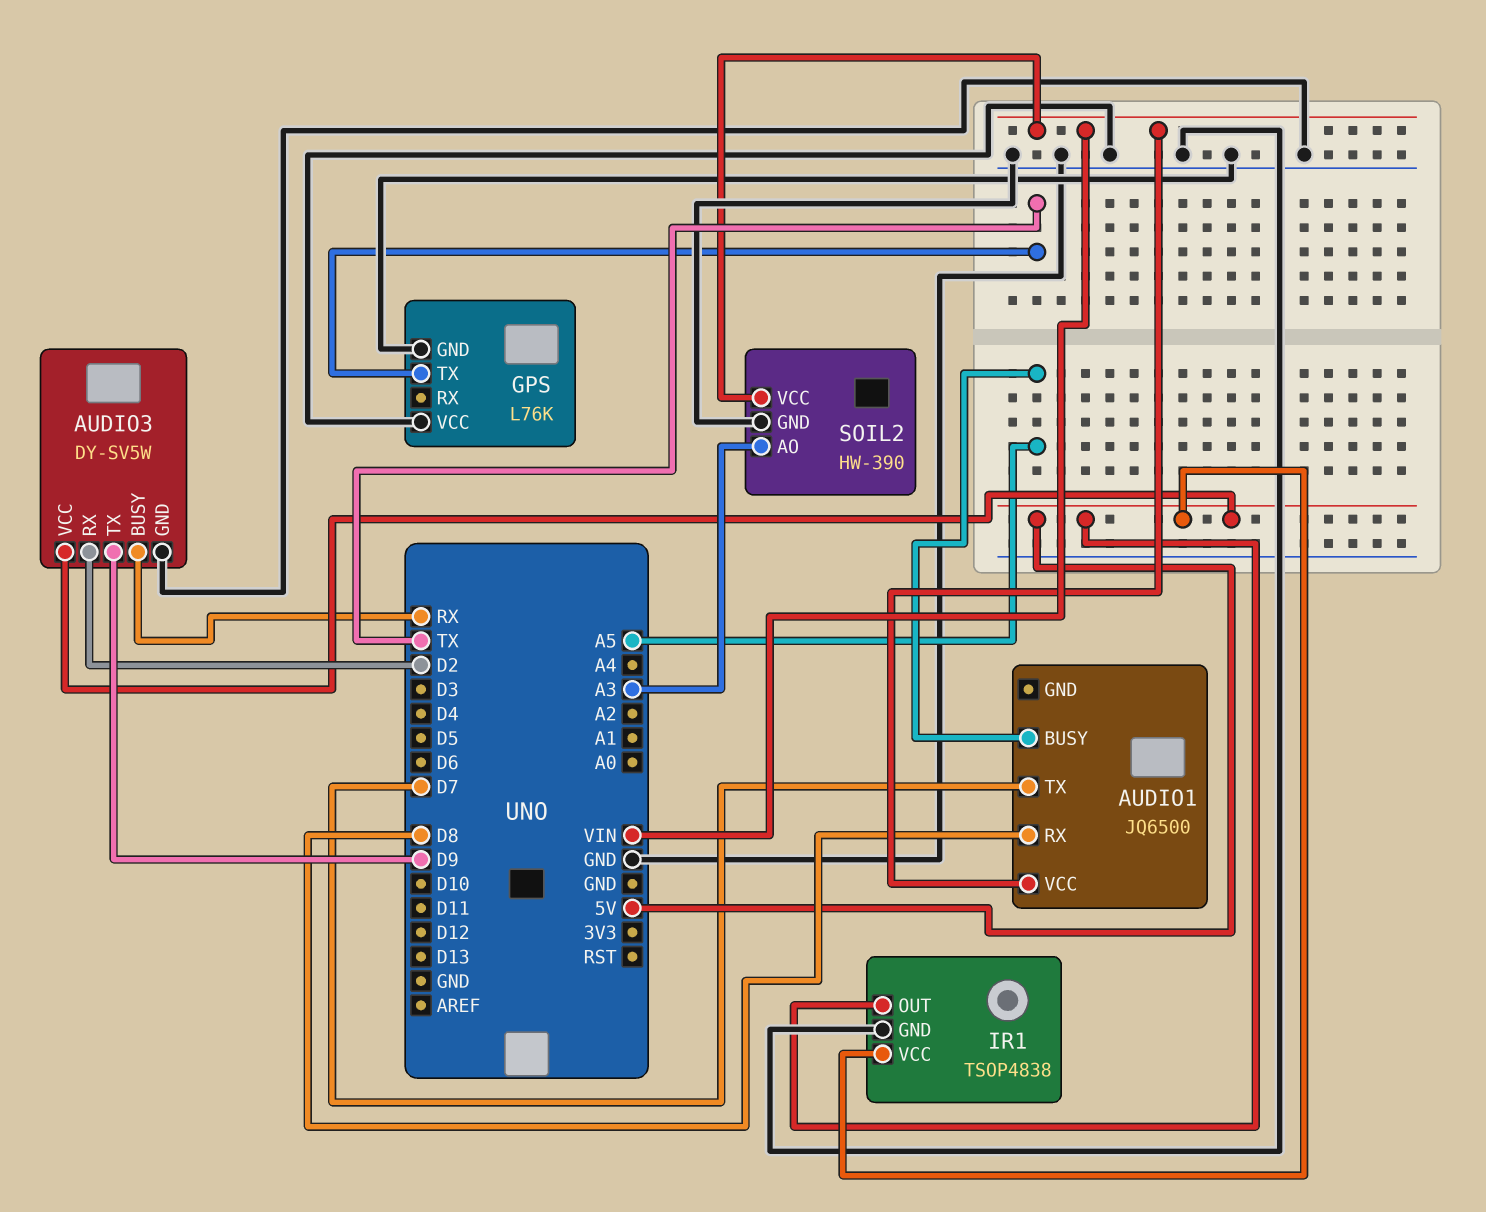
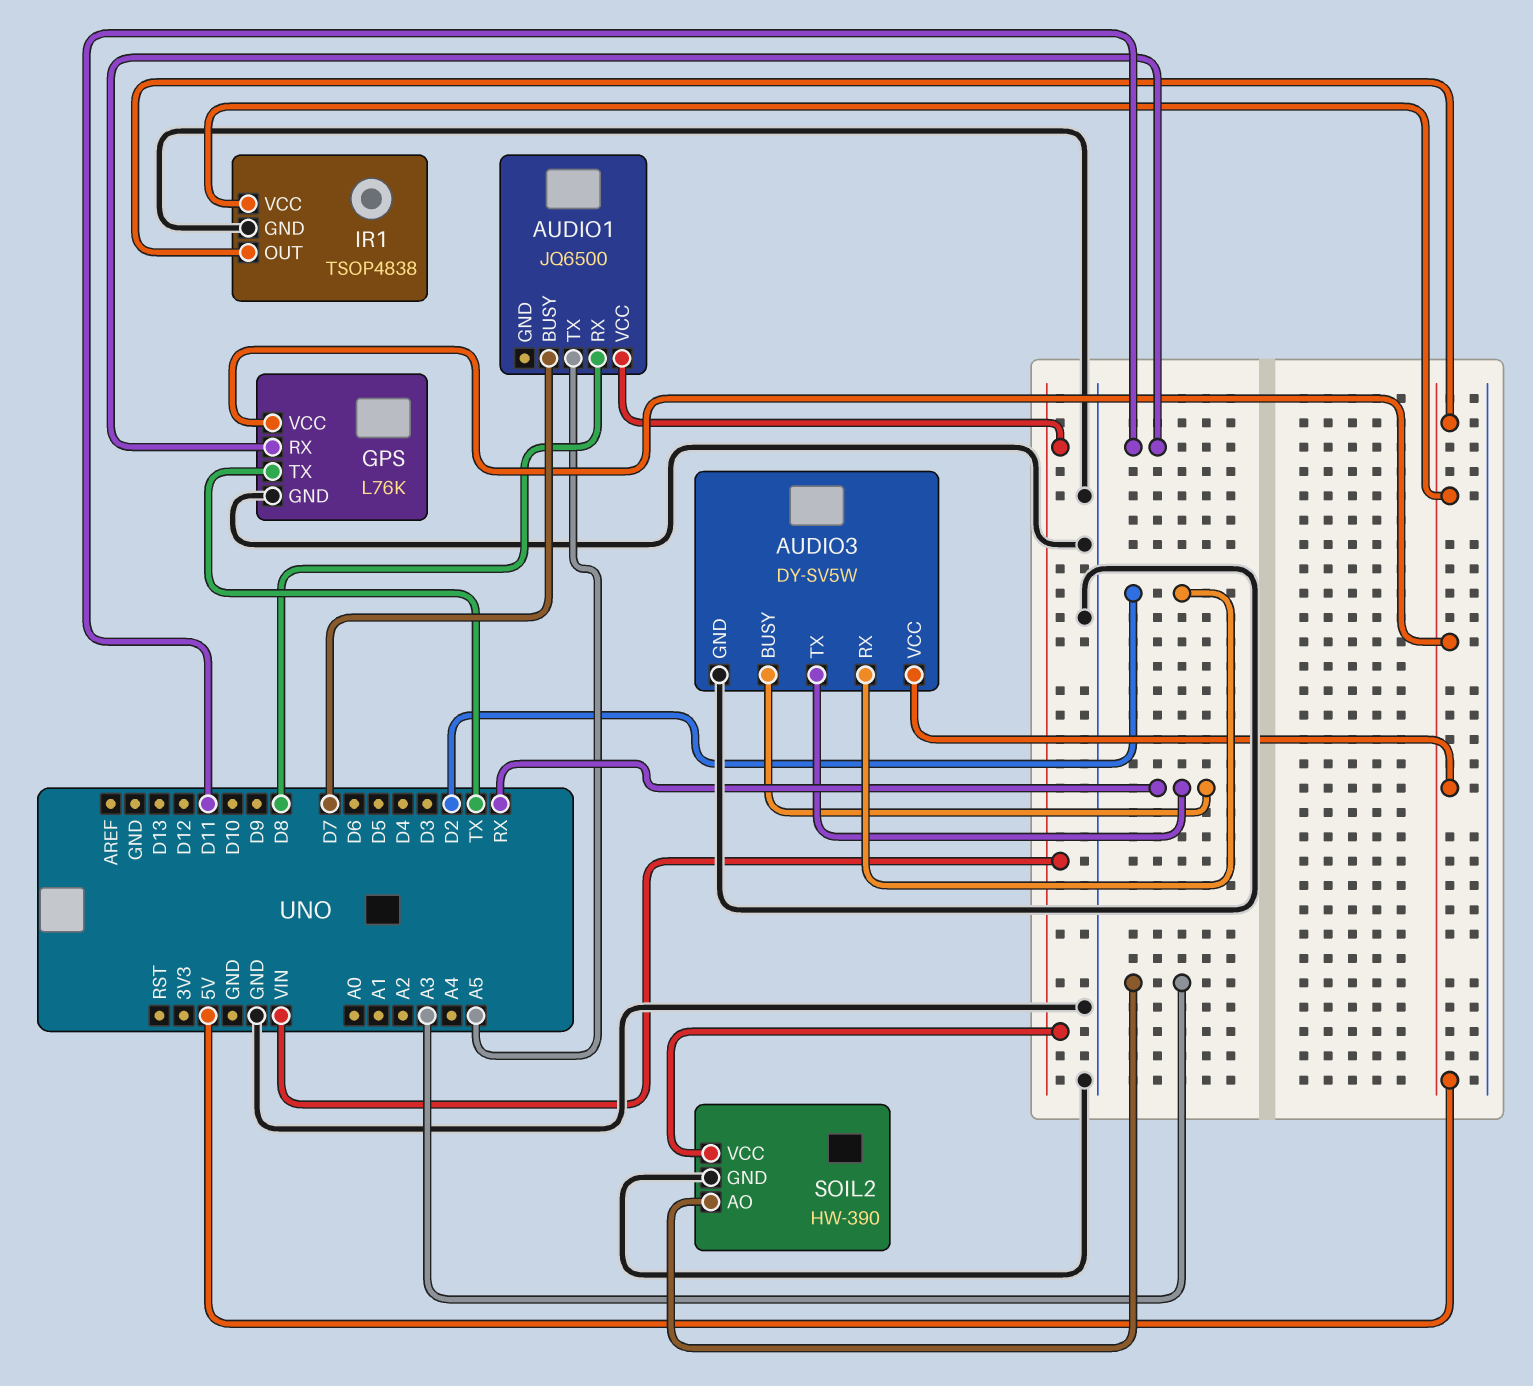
AUDIO1 pin BUSY: A5 -> D7
AUDIO1 pin TX: D7 -> A5
AUDIO3 pin TX: D9 -> RX
GPS pin RX: none -> D11
GPS pin VCC: GND -> 5V

